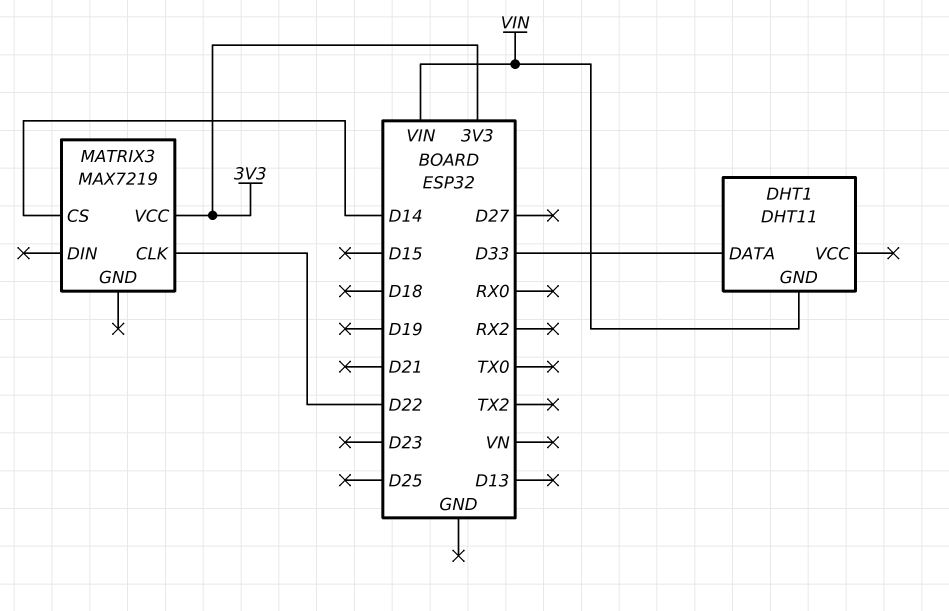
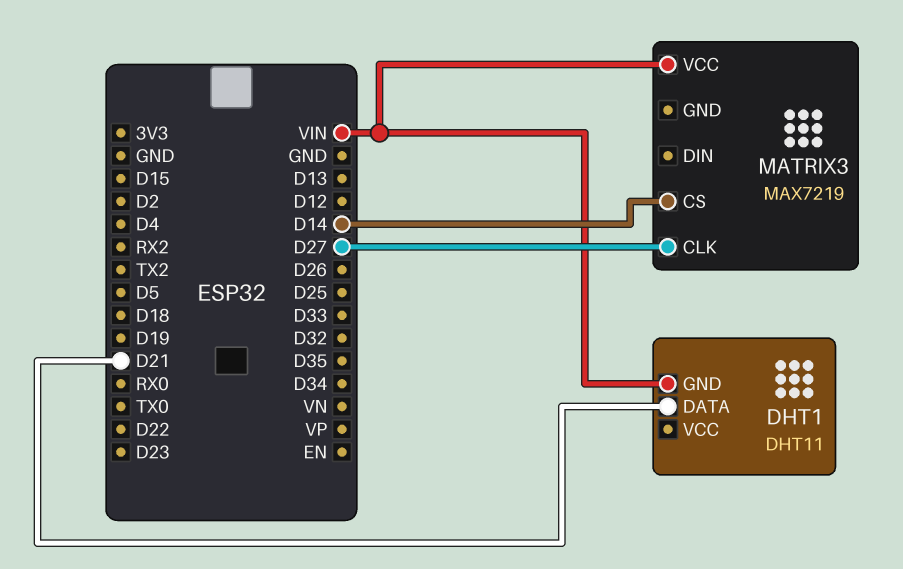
DHT1 pin DATA: D33 -> D21
MATRIX3 pin CLK: D22 -> D27
MATRIX3 pin VCC: 3V3 -> VIN

